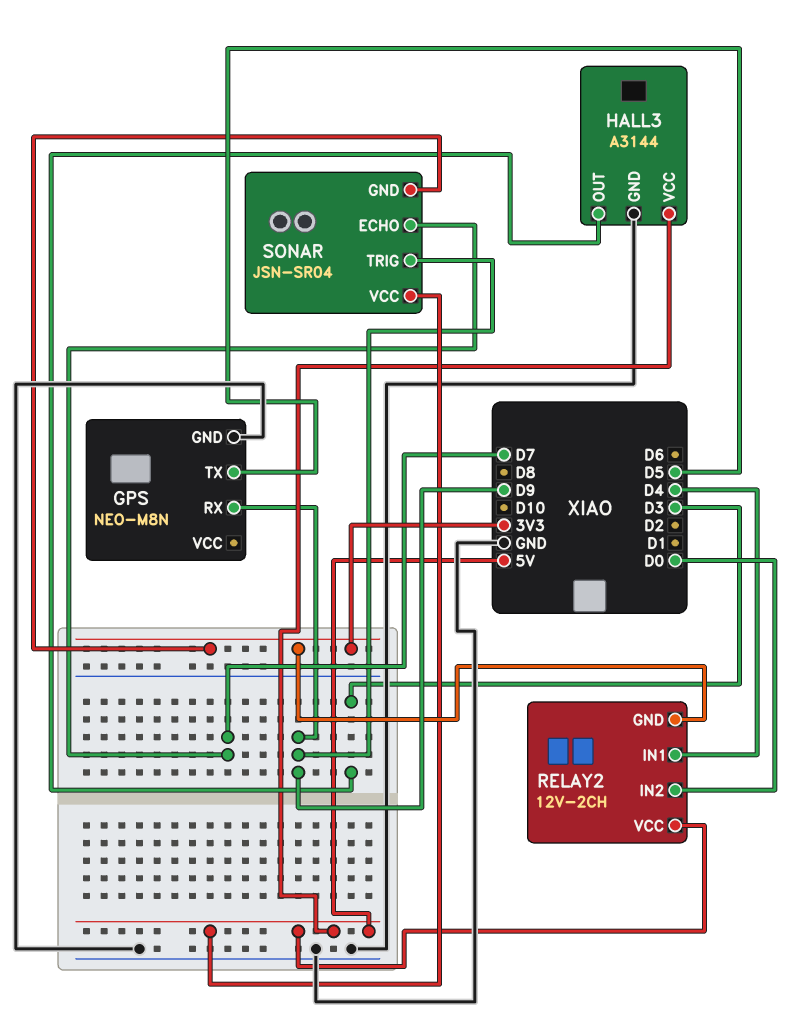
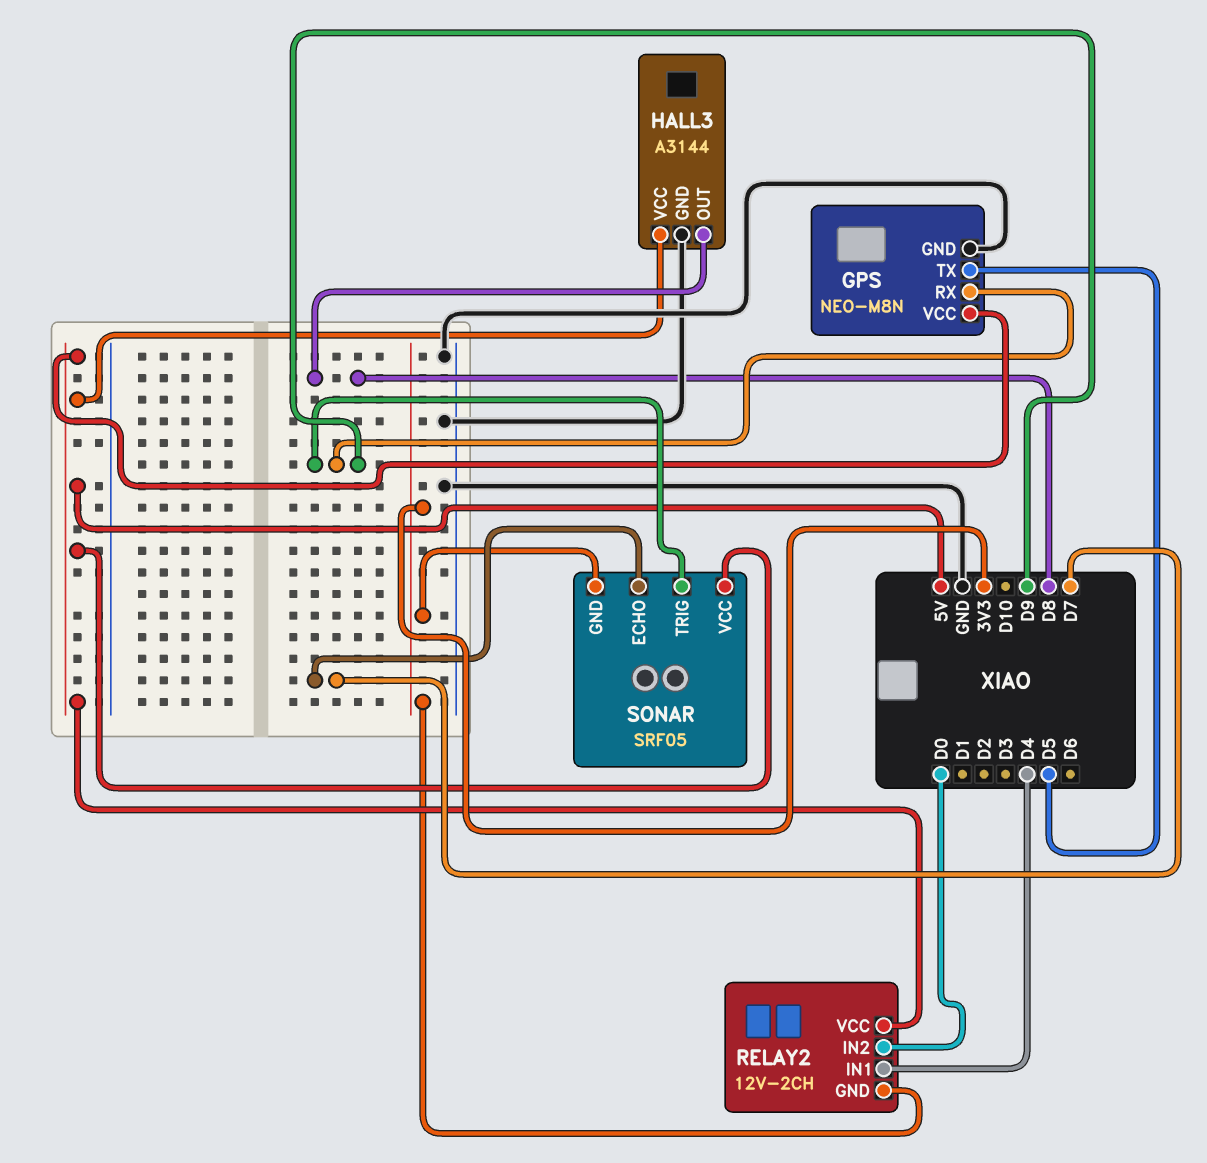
GPS pin VCC: none -> 5V
HALL3 pin OUT: D3 -> D8
SONAR: JSN-SR04 -> SRF05

